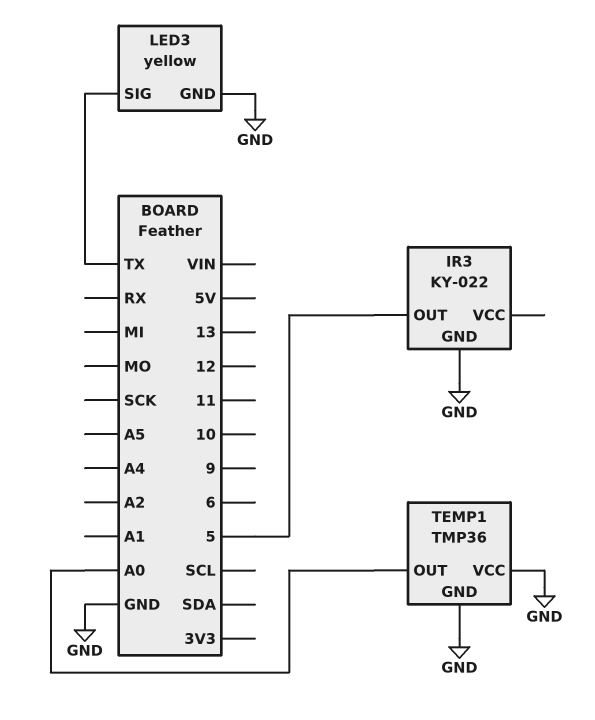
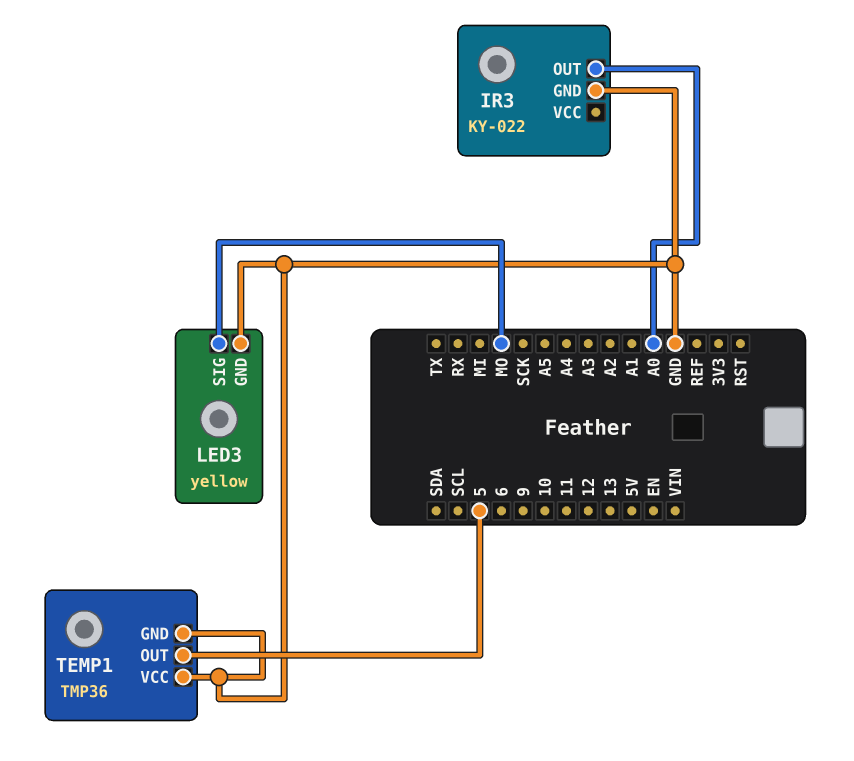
IR3 pin OUT: 5 -> A0
LED3 pin SIG: TX -> MO
TEMP1 pin OUT: A0 -> 5

